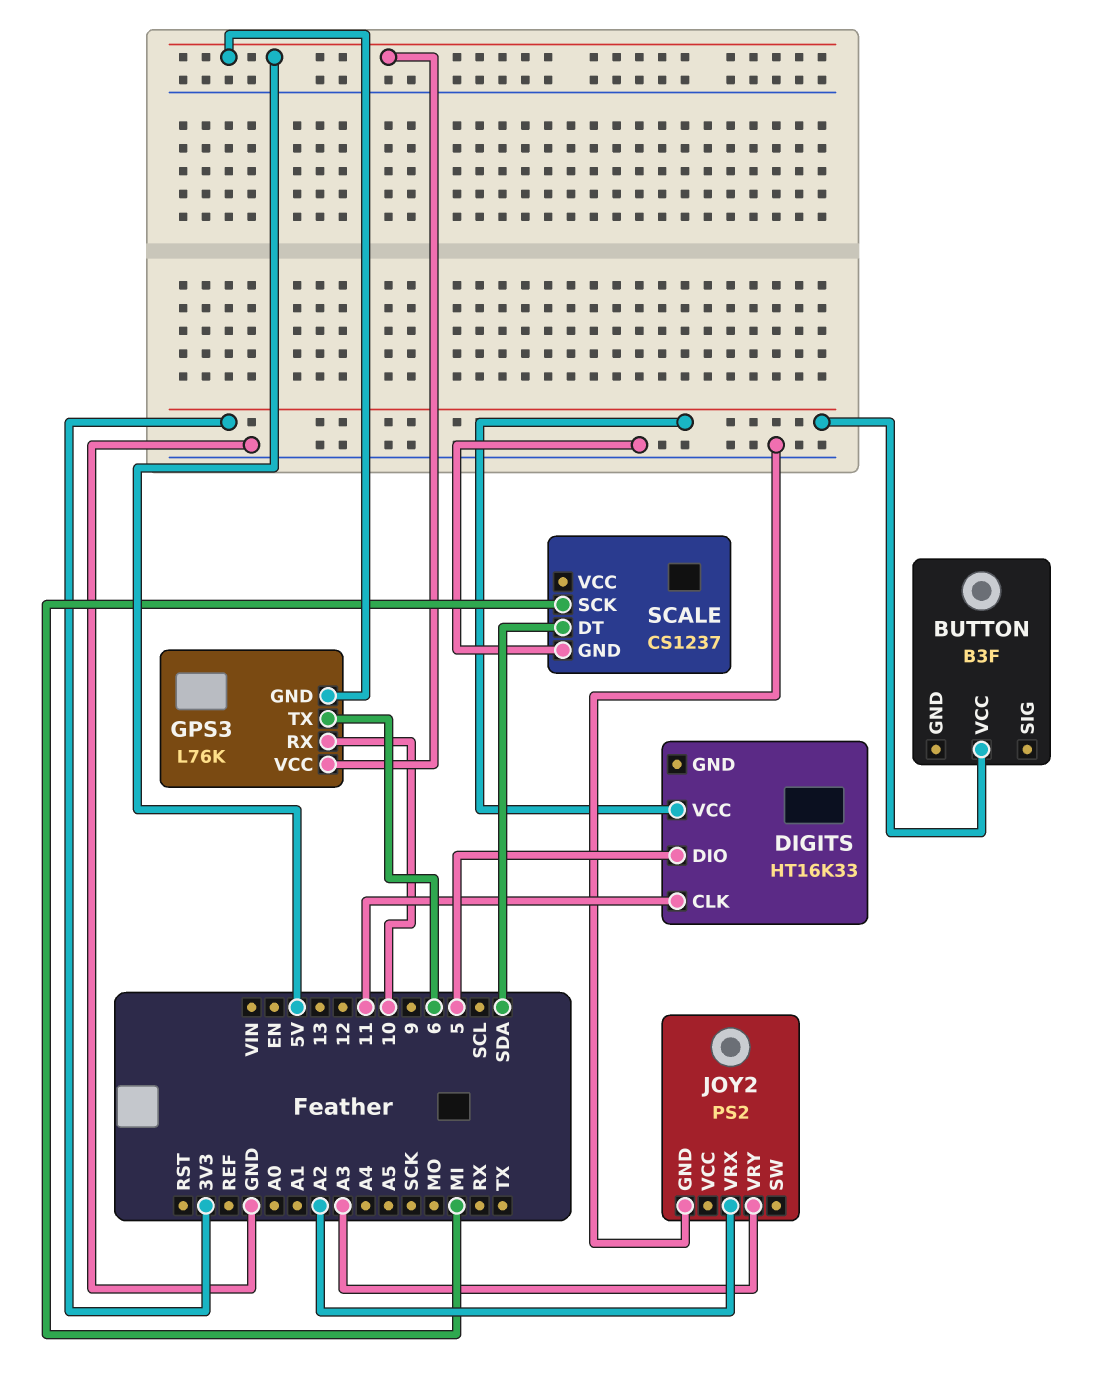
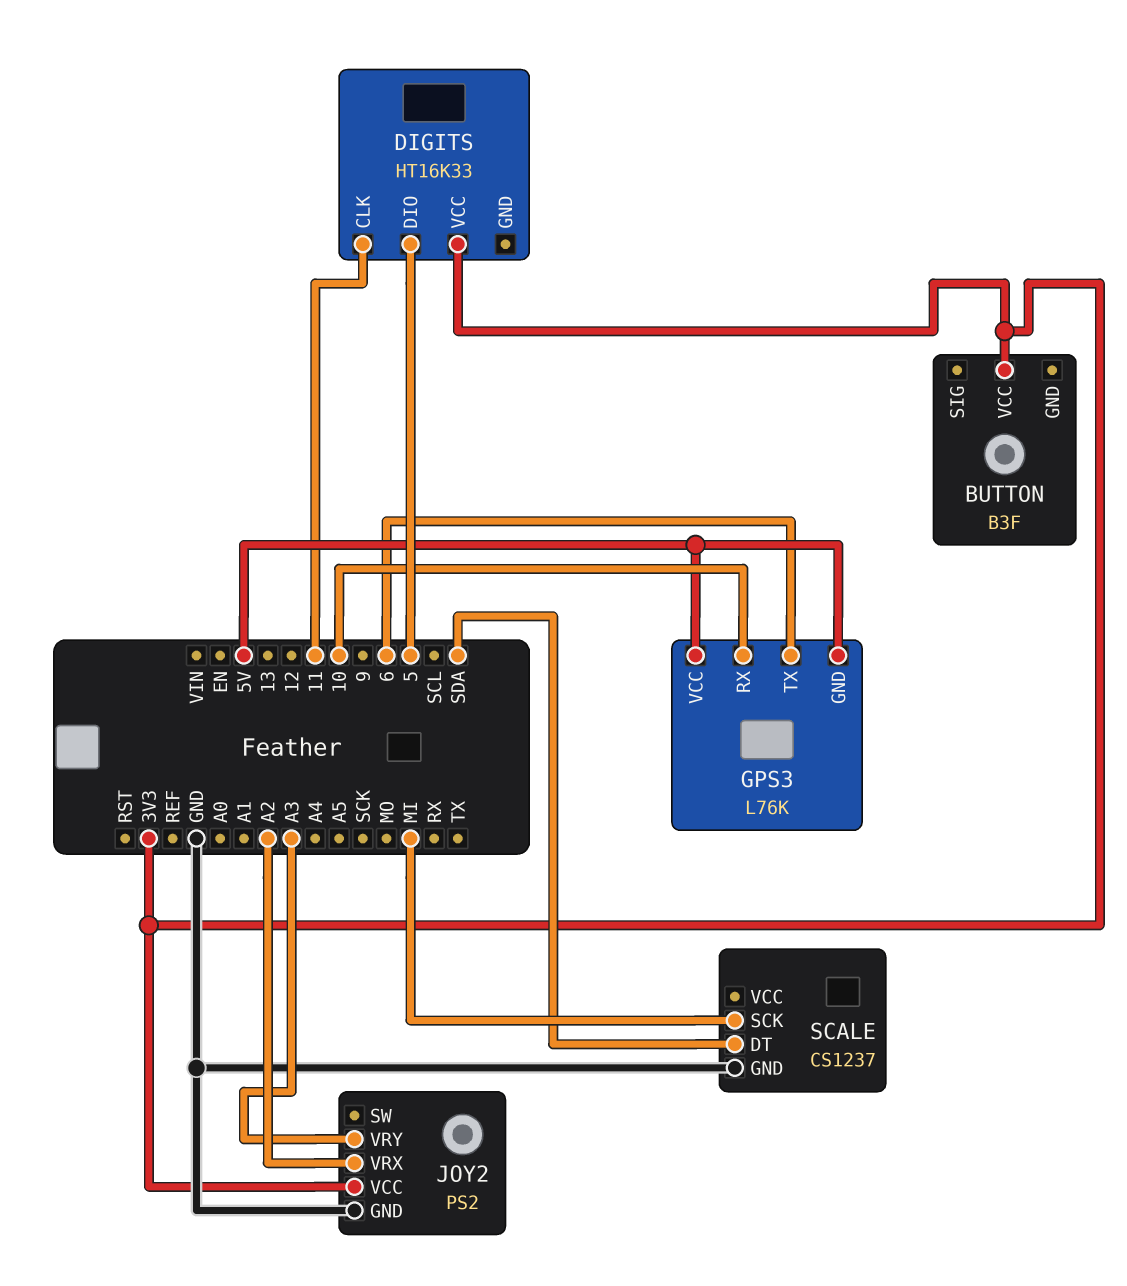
JOY2 pin VCC: none -> 3V3

